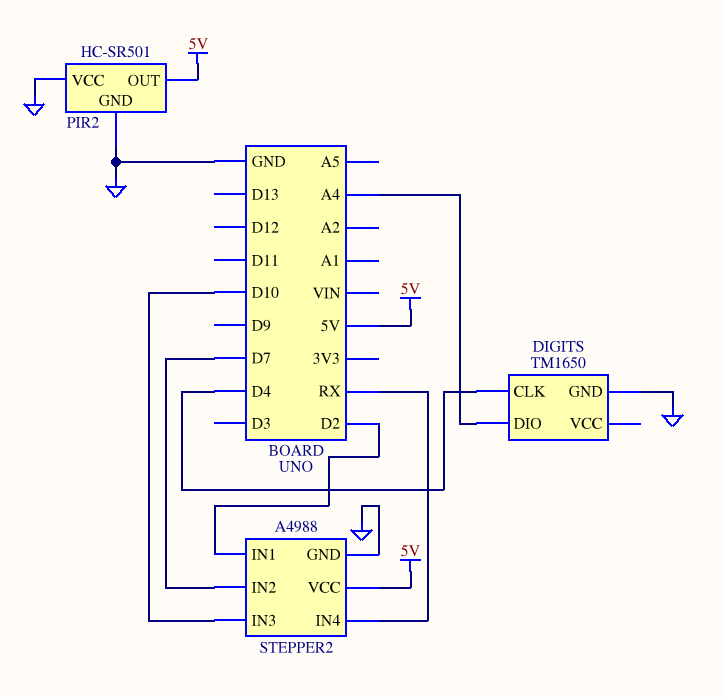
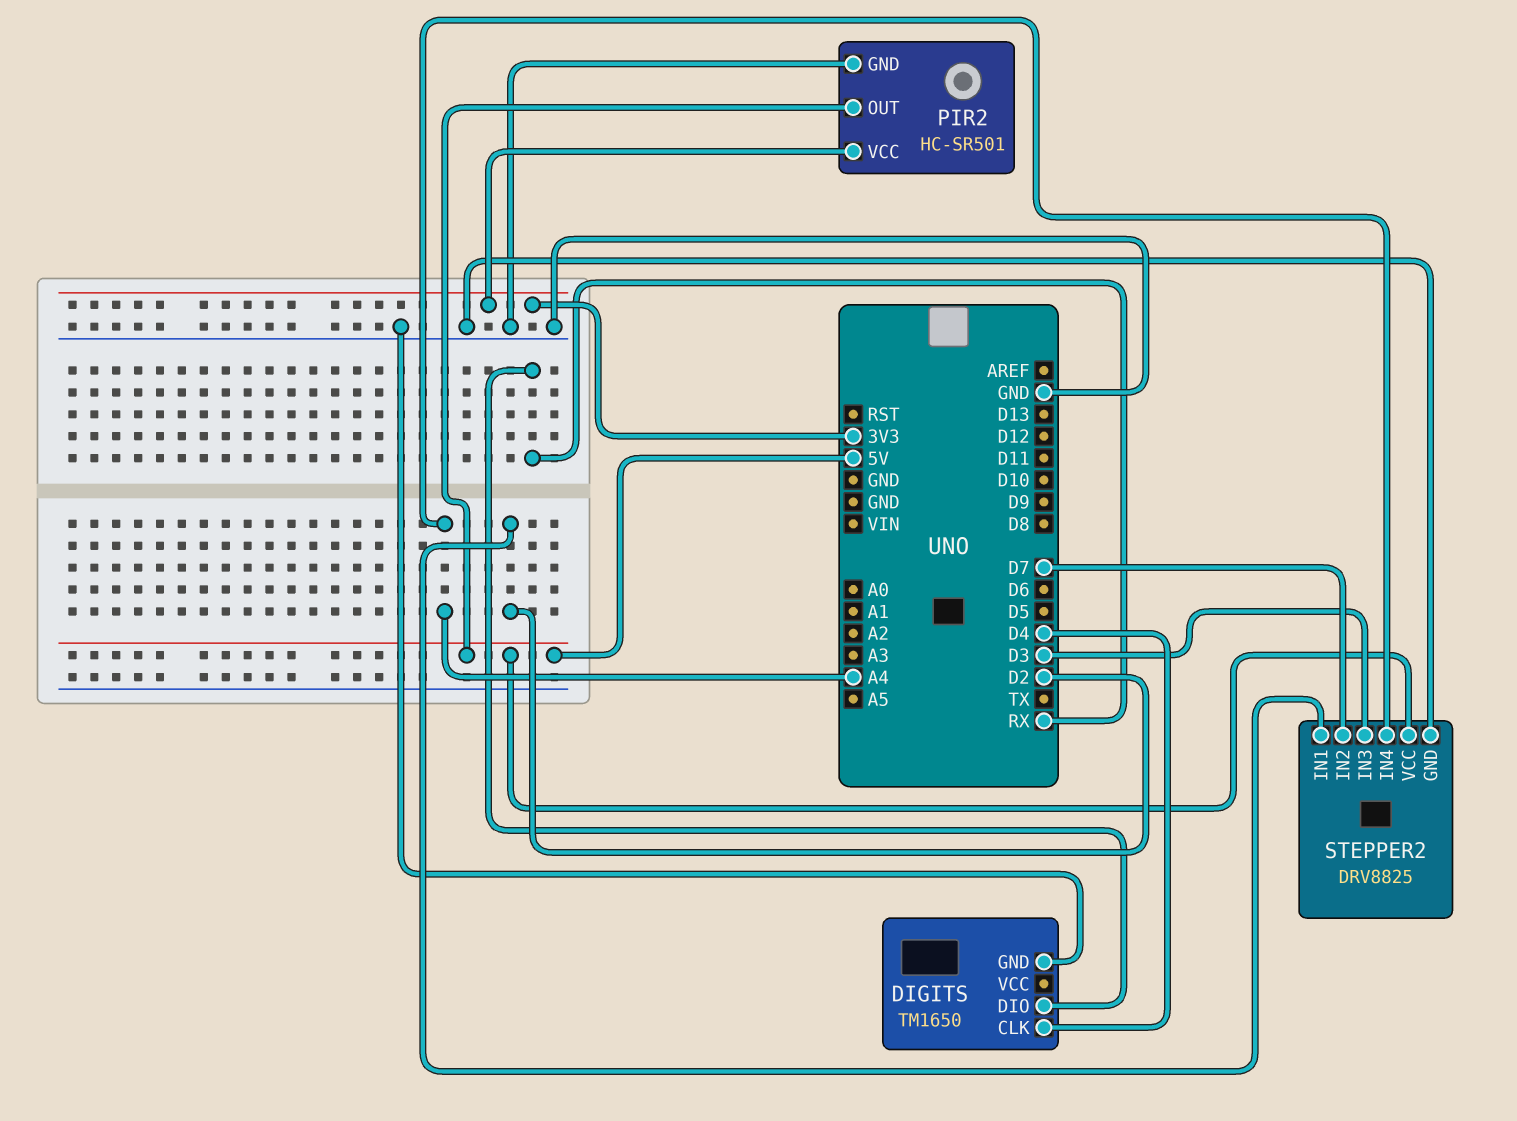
DIGITS pin DIO: A4 -> RX
PIR2 pin VCC: GND -> 3V3
STEPPER2: A4988 -> DRV8825
STEPPER2 pin IN3: D10 -> D3
STEPPER2 pin IN4: RX -> A4

